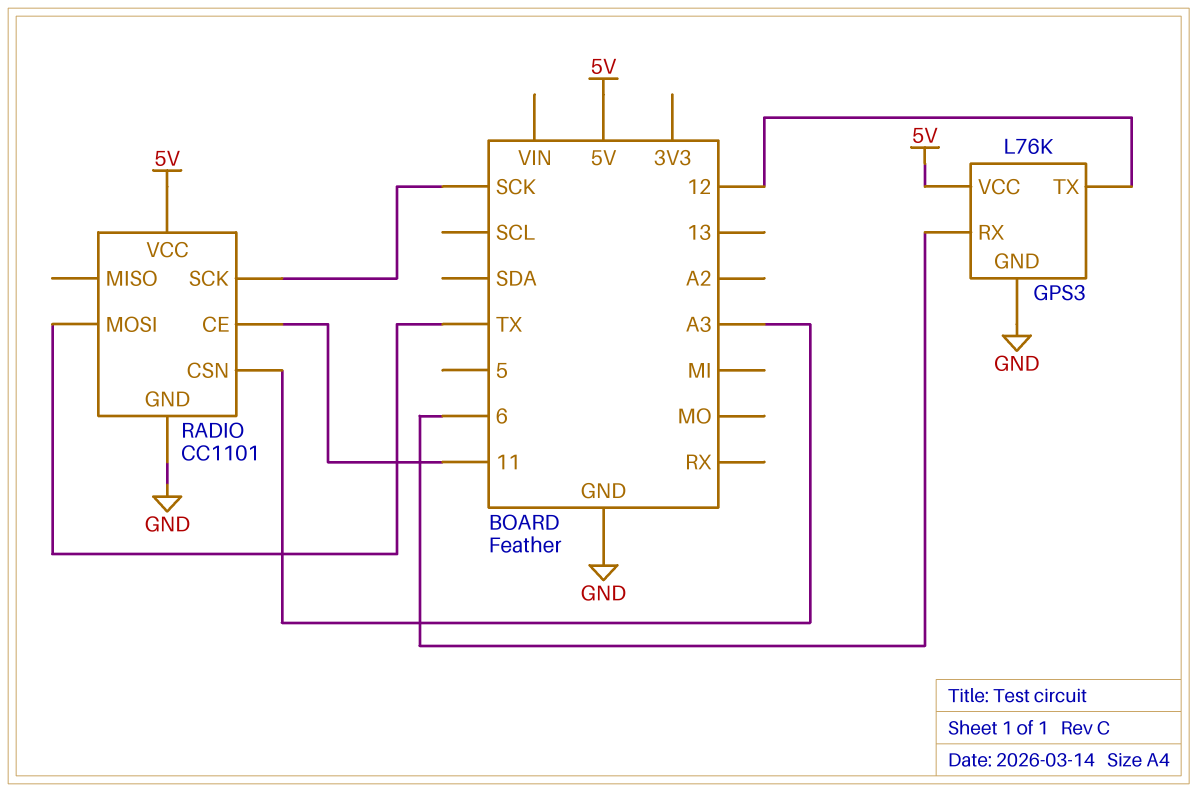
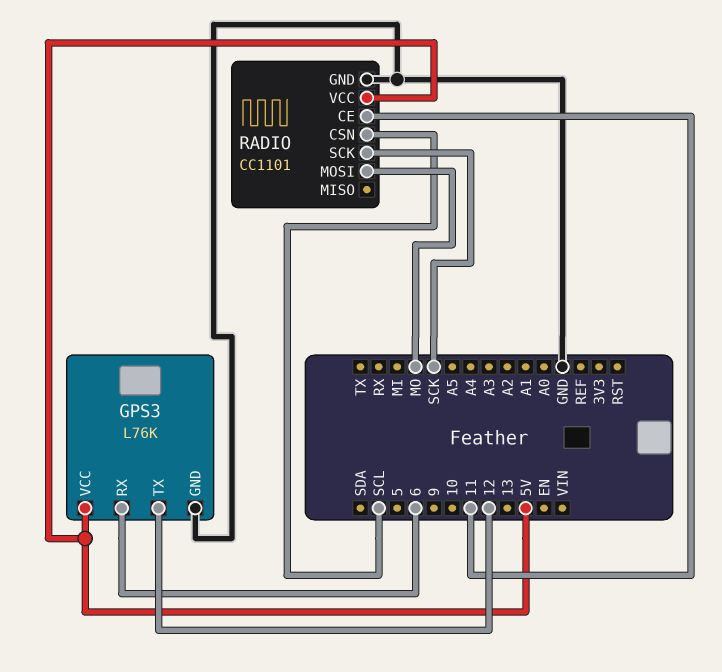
RADIO pin CSN: A3 -> SCL
RADIO pin MOSI: TX -> MO

